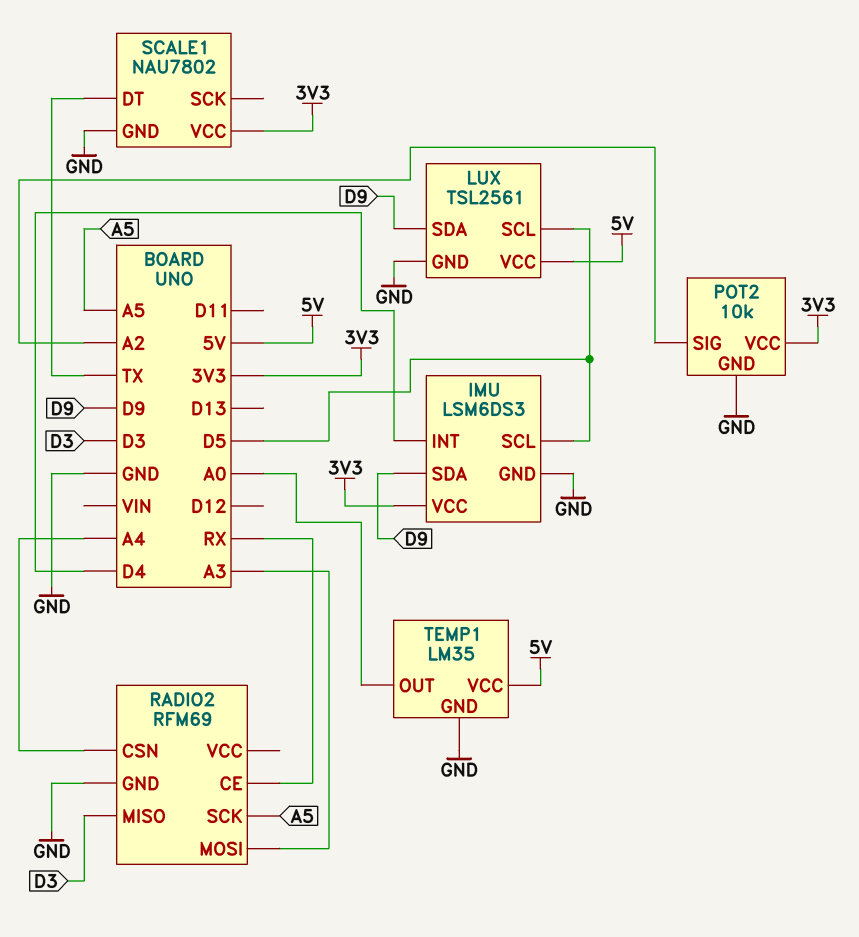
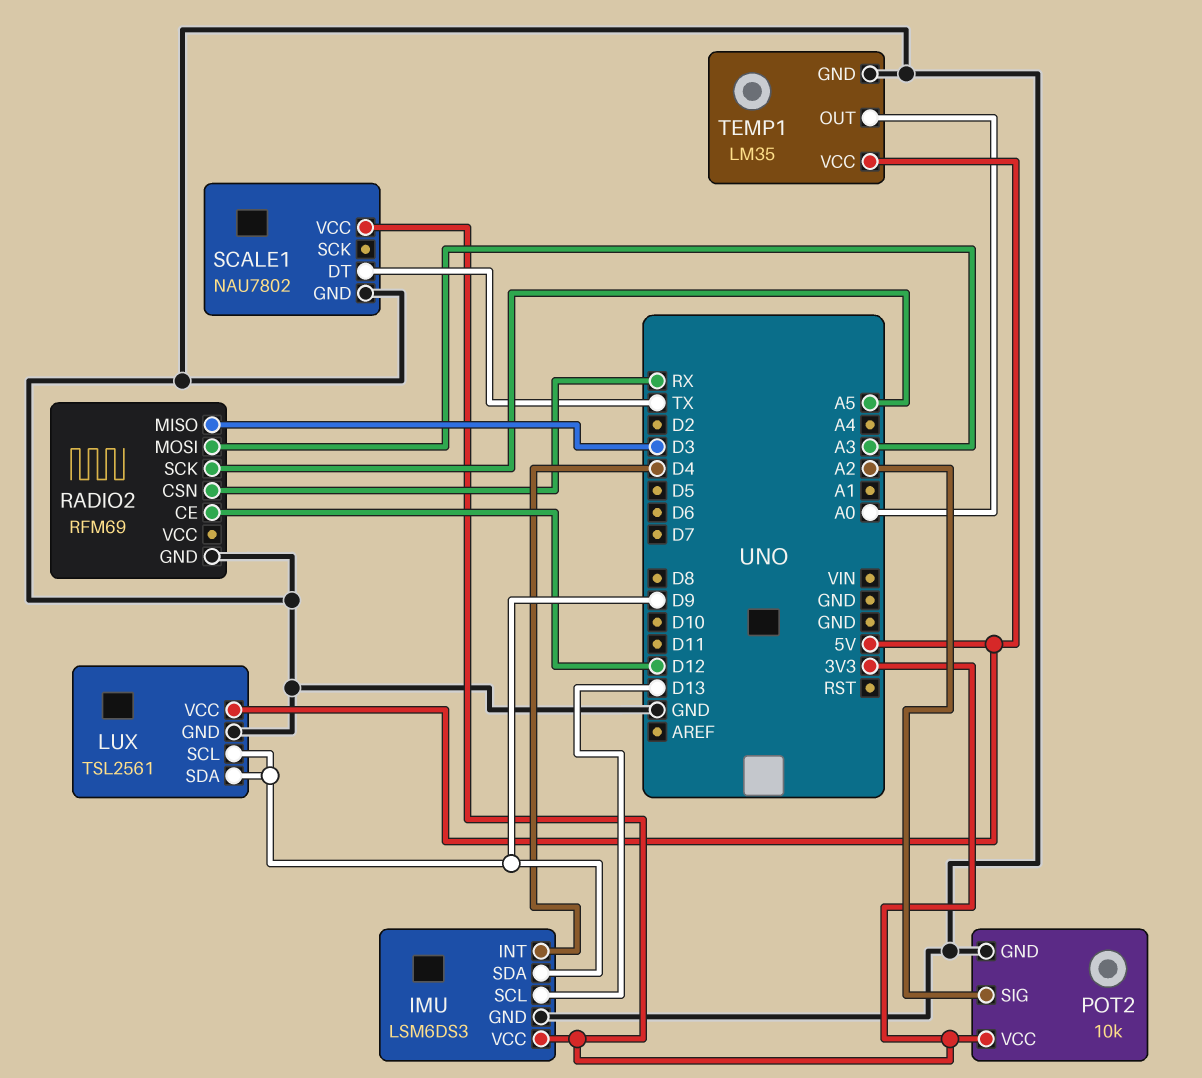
IMU pin SCL: D5 -> D13
LUX pin SCL: D5 -> D9
RADIO2 pin CE: RX -> D12
RADIO2 pin CSN: A4 -> RX

